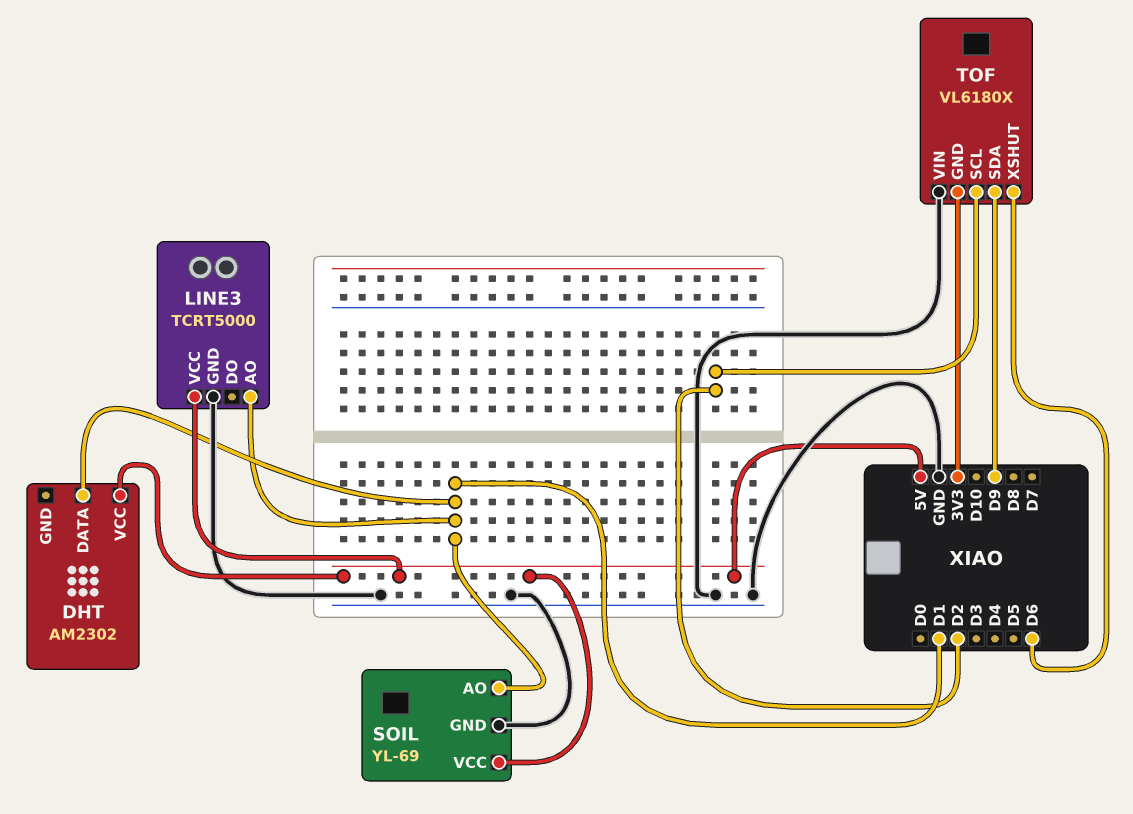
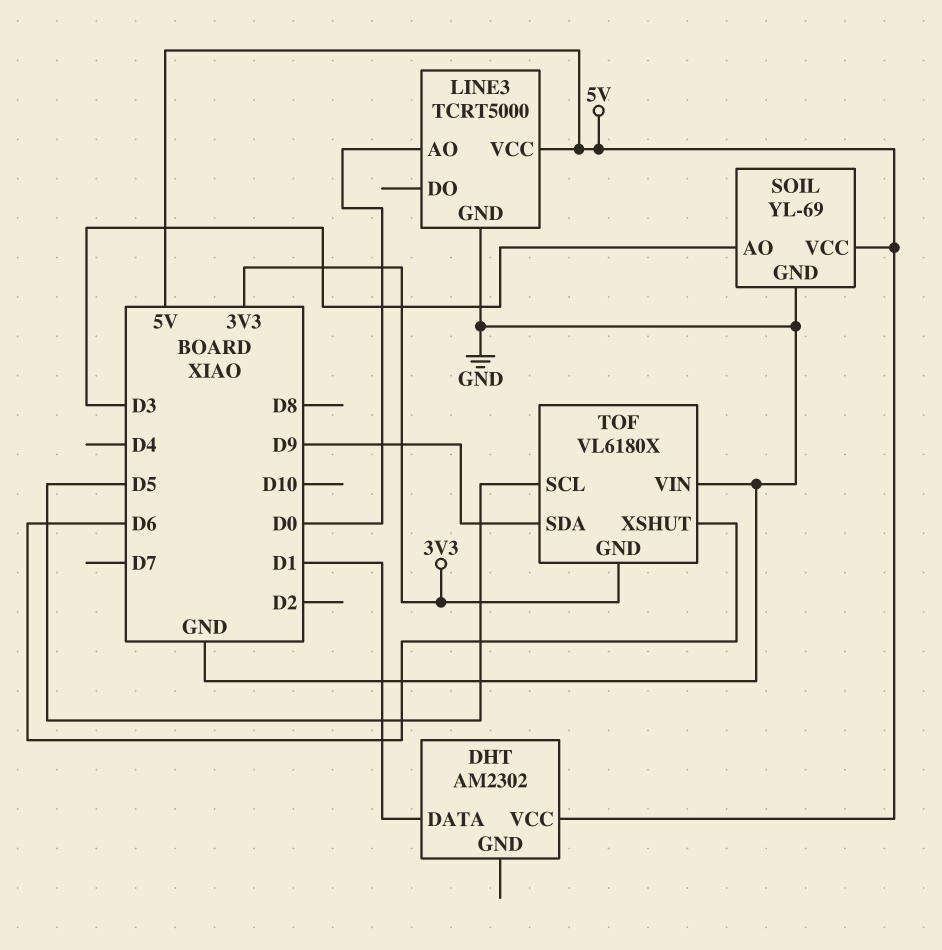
LINE3 pin AO: D1 -> D0
SOIL pin AO: D1 -> D3
TOF pin SCL: D2 -> D5

